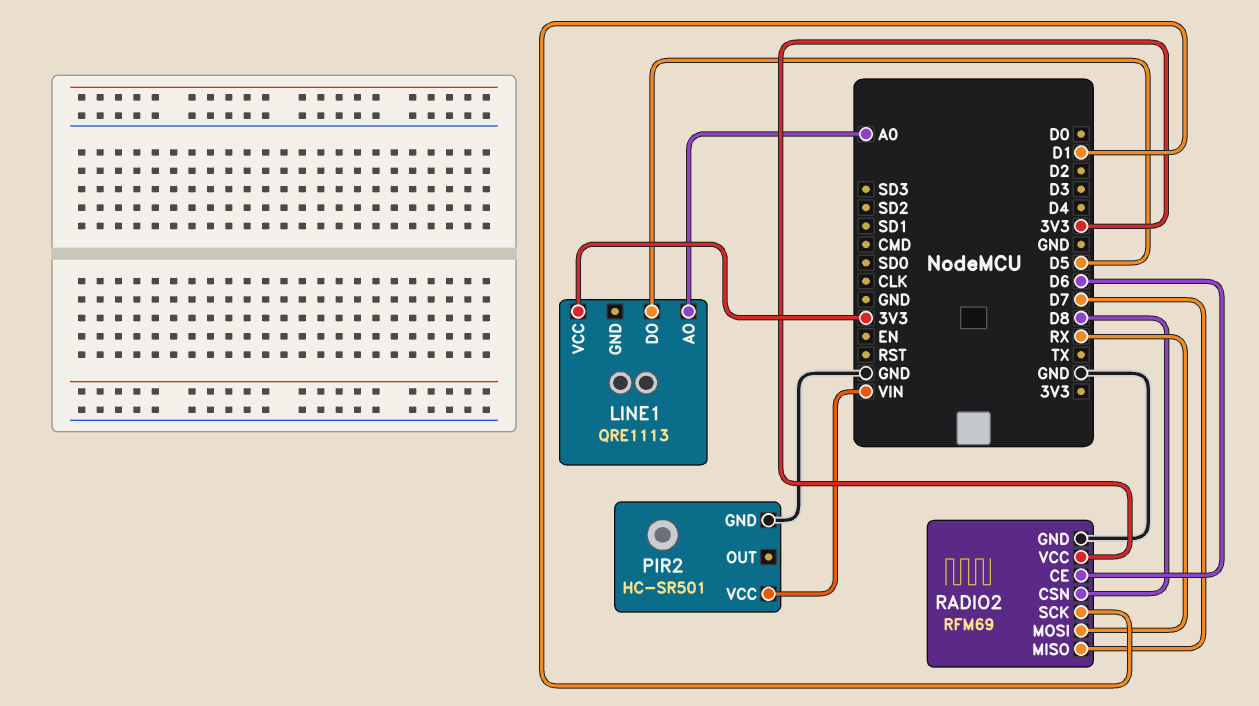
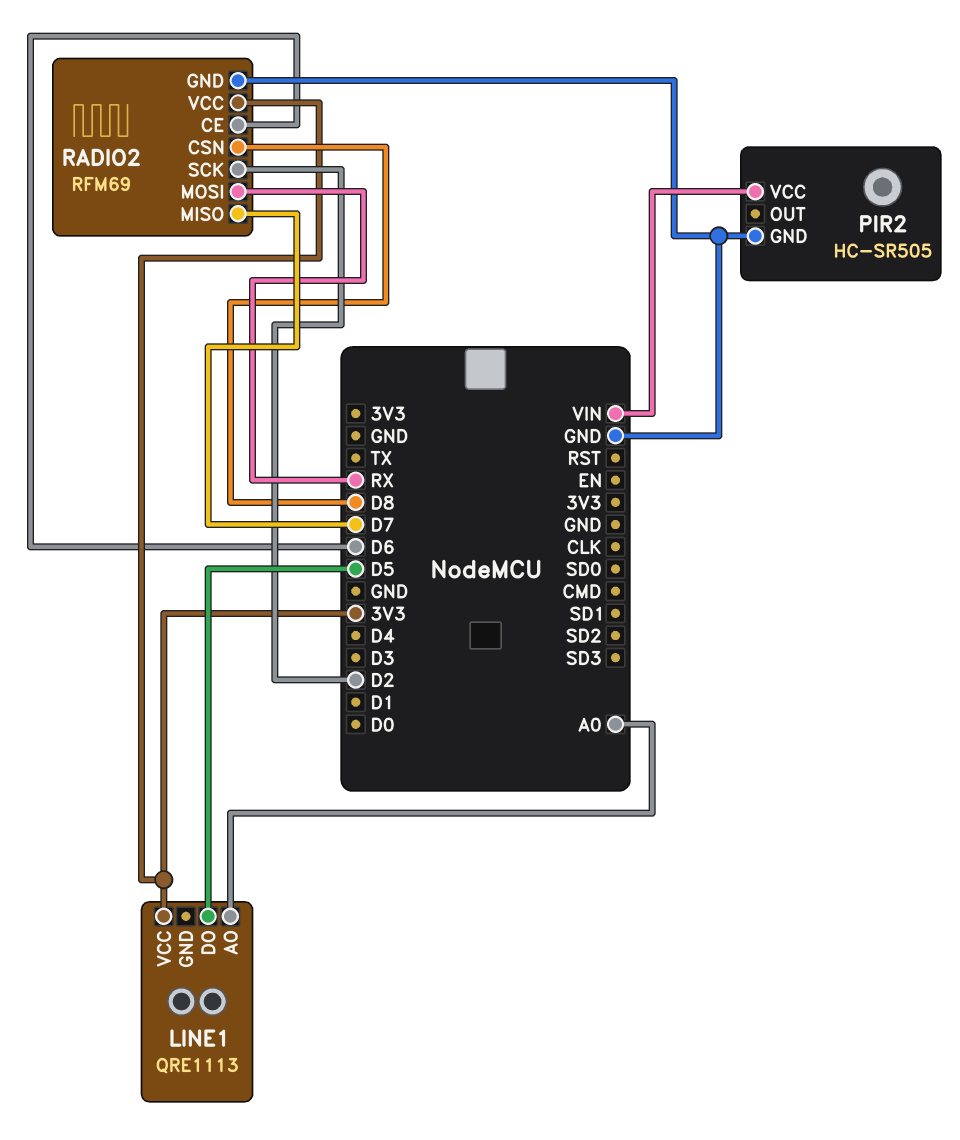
PIR2: HC-SR501 -> HC-SR505
RADIO2 pin SCK: D1 -> D2

